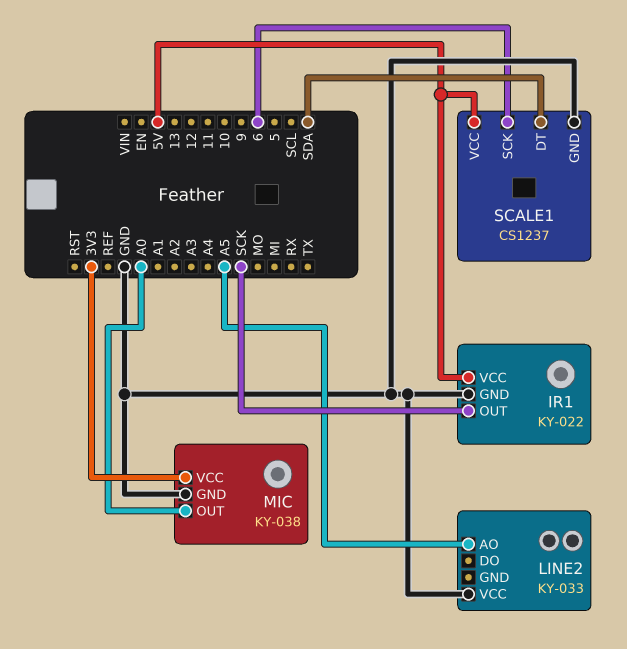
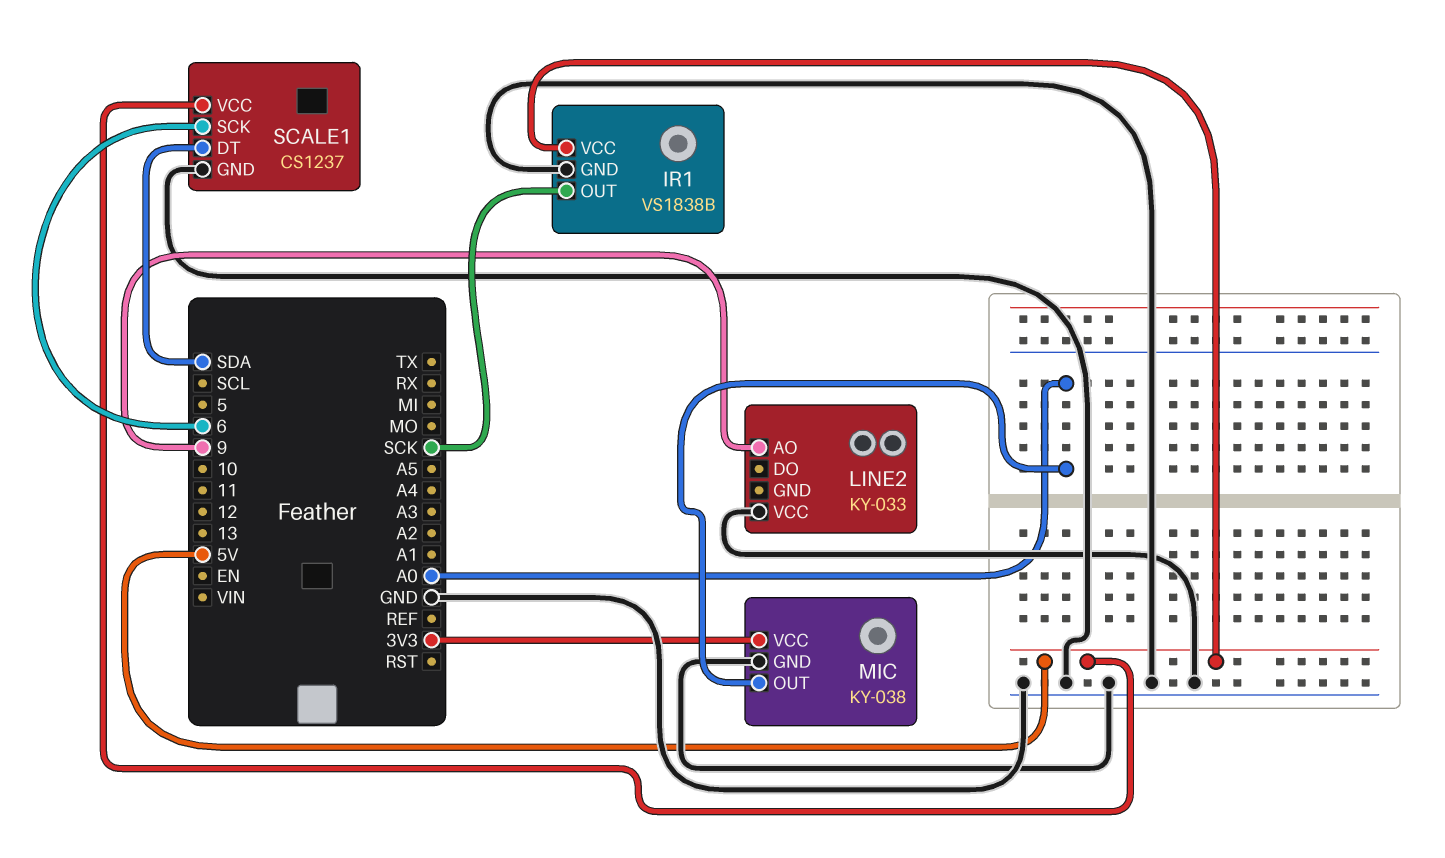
IR1: KY-022 -> VS1838B
LINE2 pin AO: A5 -> 9

